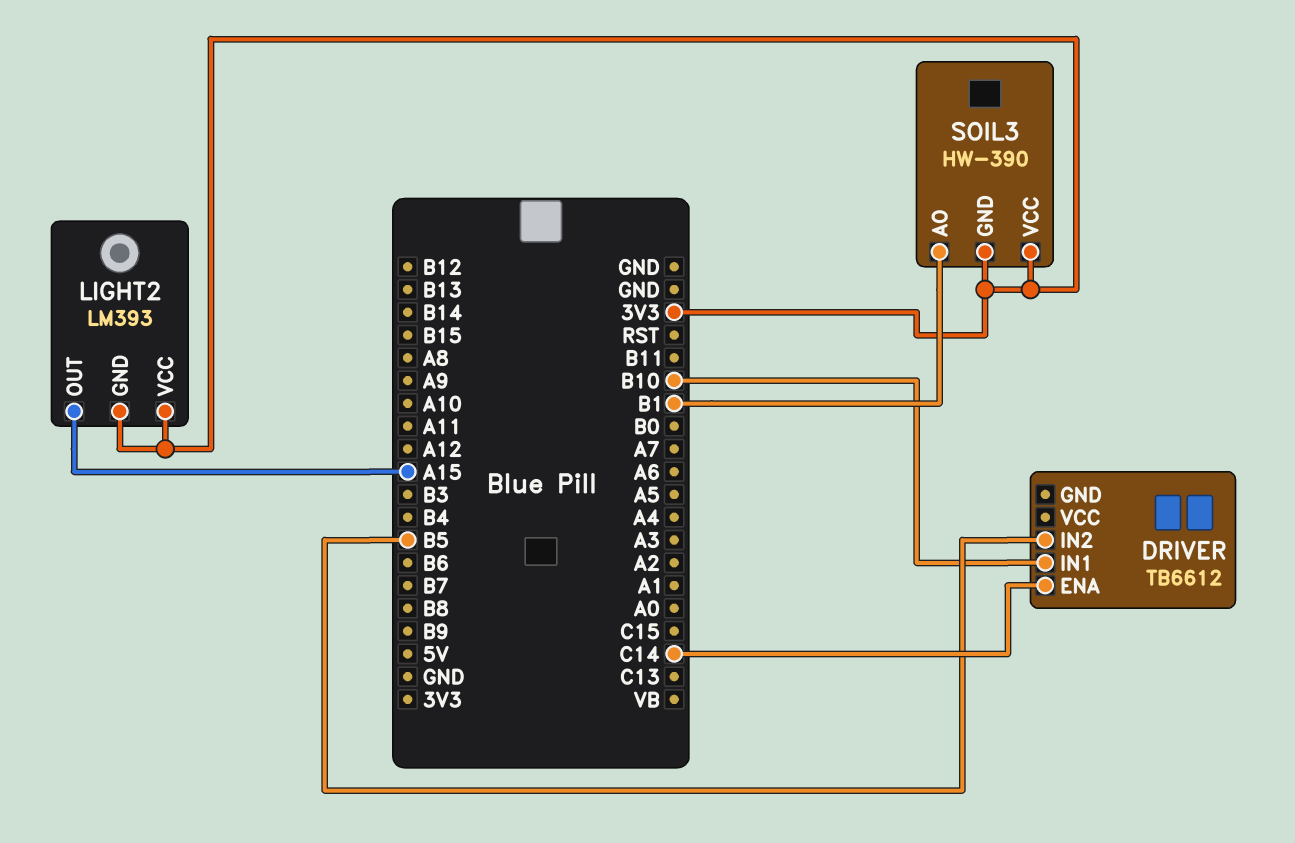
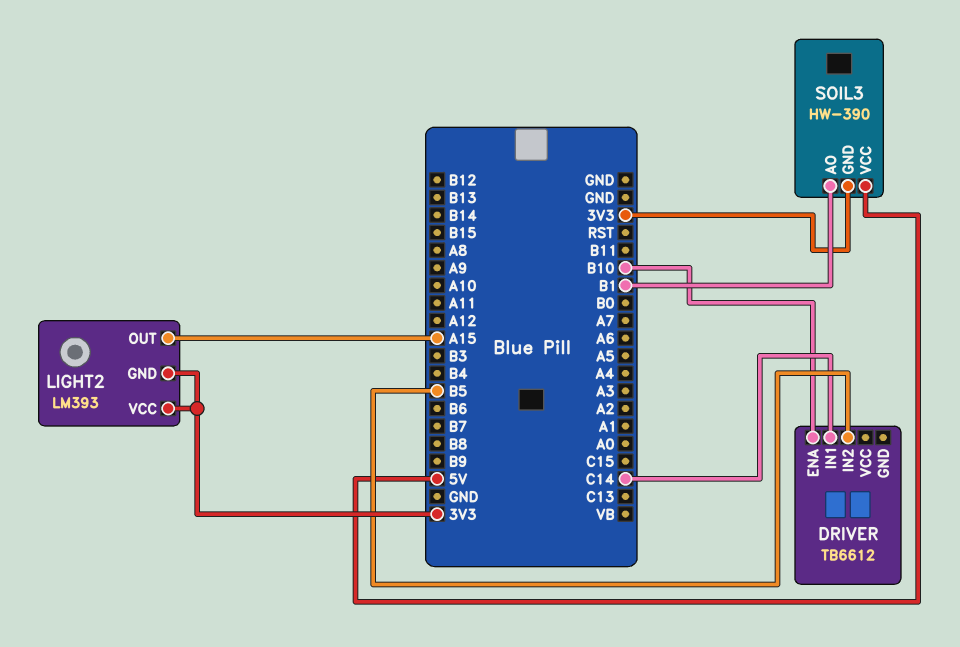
DRIVER pin ENA: C14 -> B10
DRIVER pin IN1: B10 -> C14
SOIL3 pin VCC: 3V3 -> 5V

